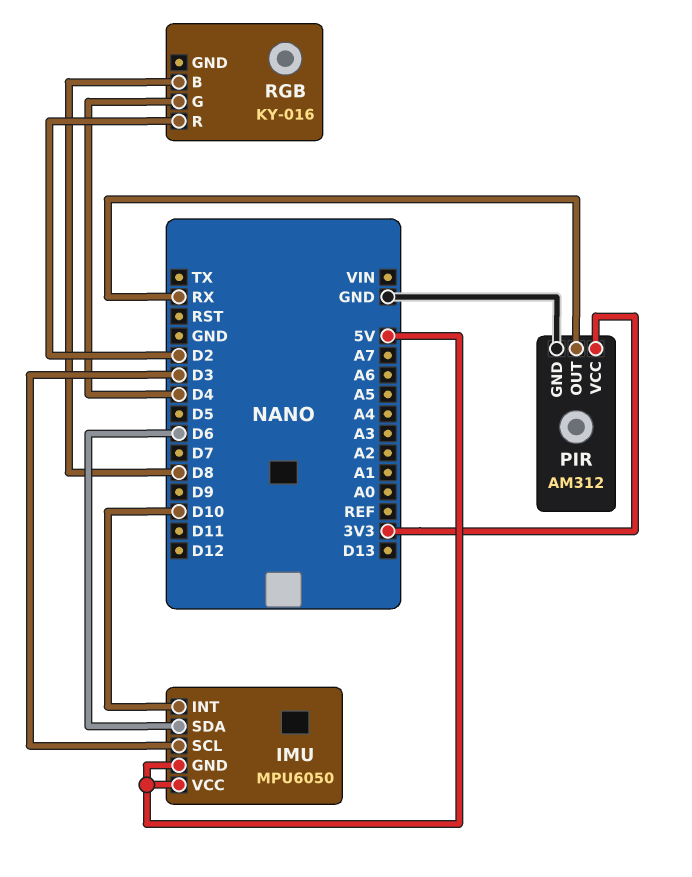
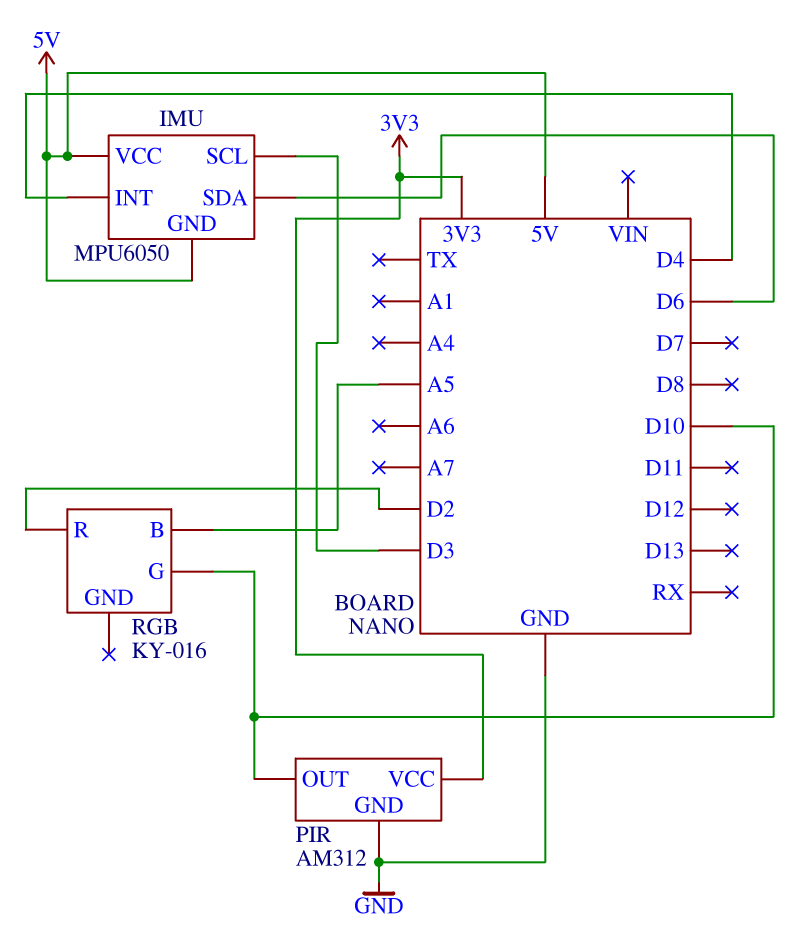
IMU pin INT: D10 -> D4
PIR pin OUT: RX -> D10
RGB pin B: D8 -> A5
RGB pin G: D4 -> D10

